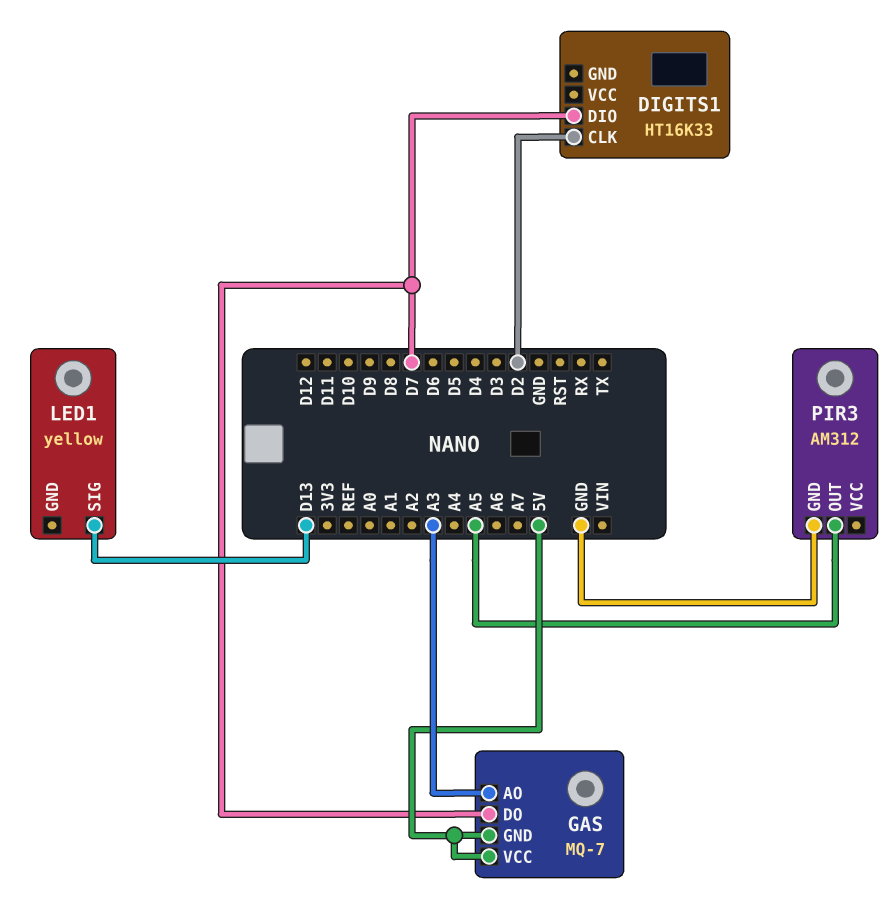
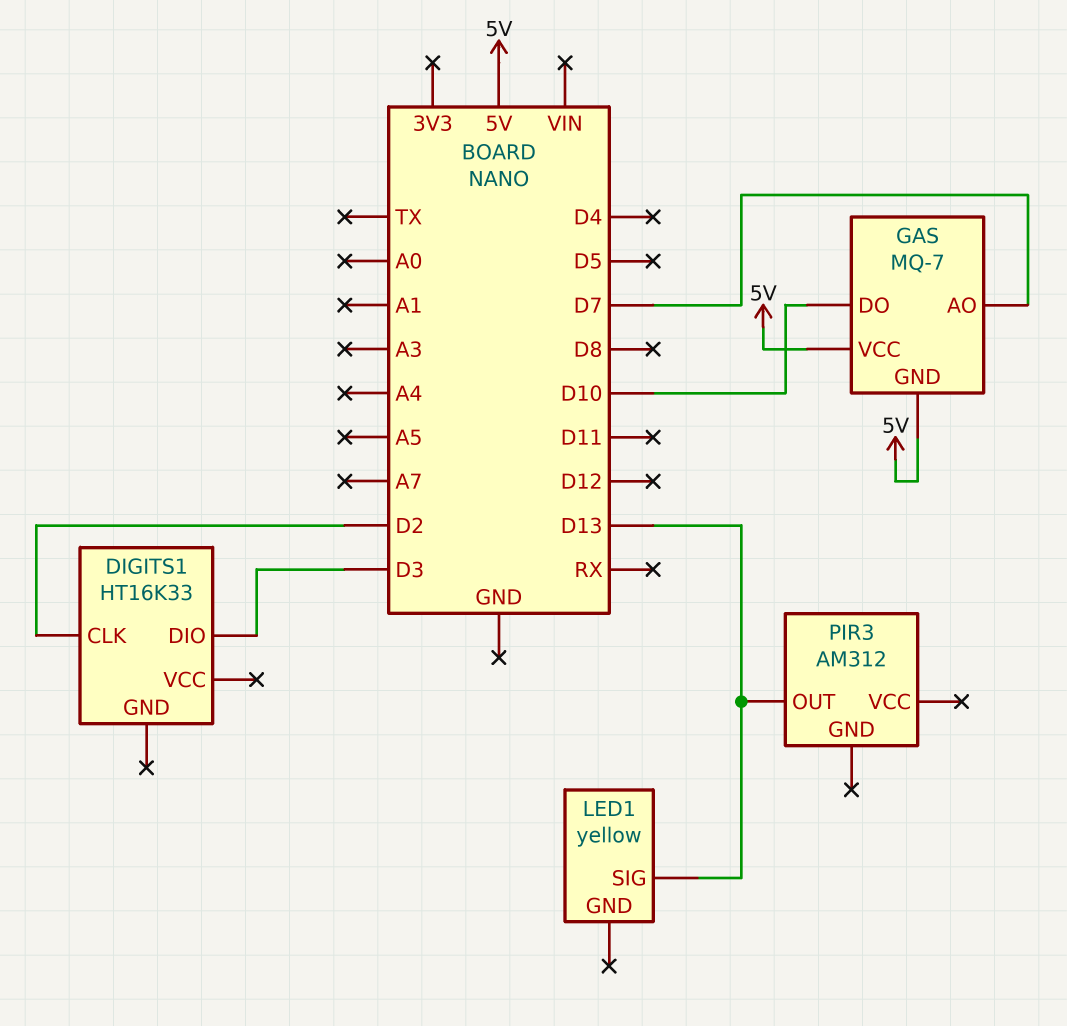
DIGITS1 pin DIO: D7 -> D3
GAS pin AO: A3 -> D7
GAS pin DO: D7 -> D10
PIR3 pin GND: GND -> none
PIR3 pin OUT: A5 -> D13

